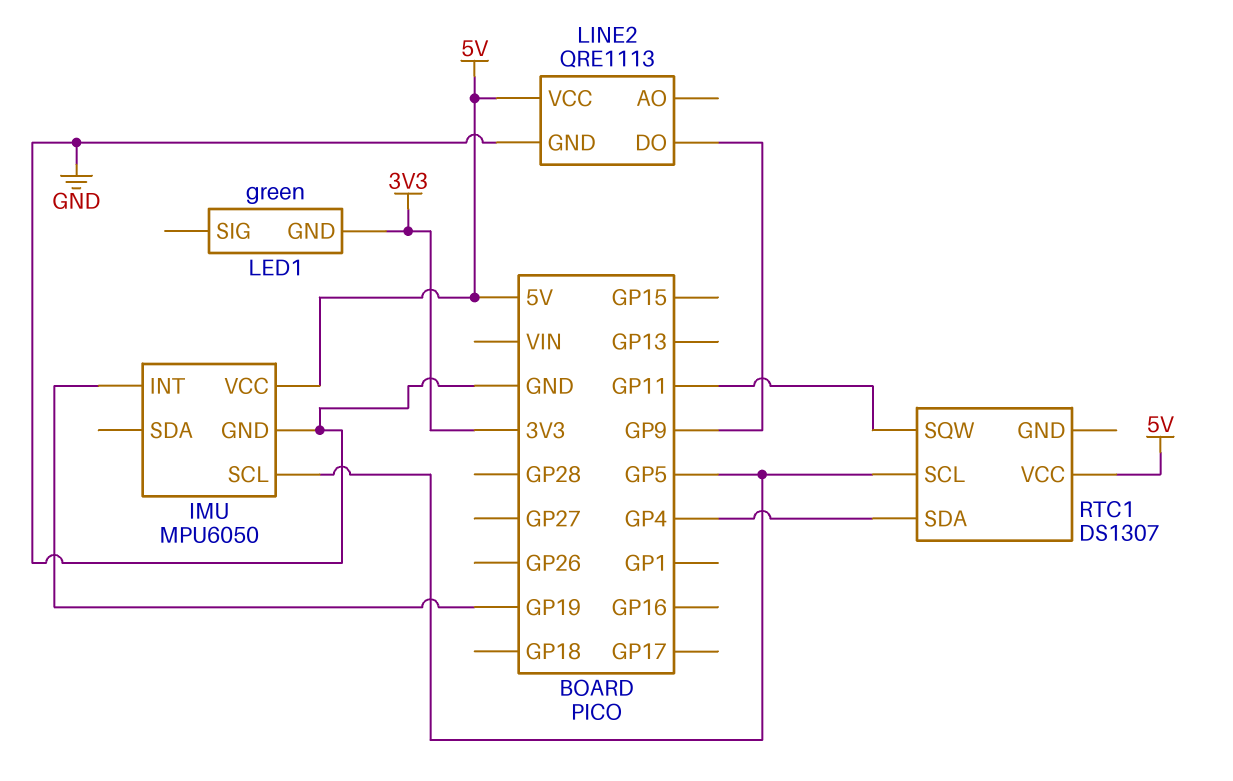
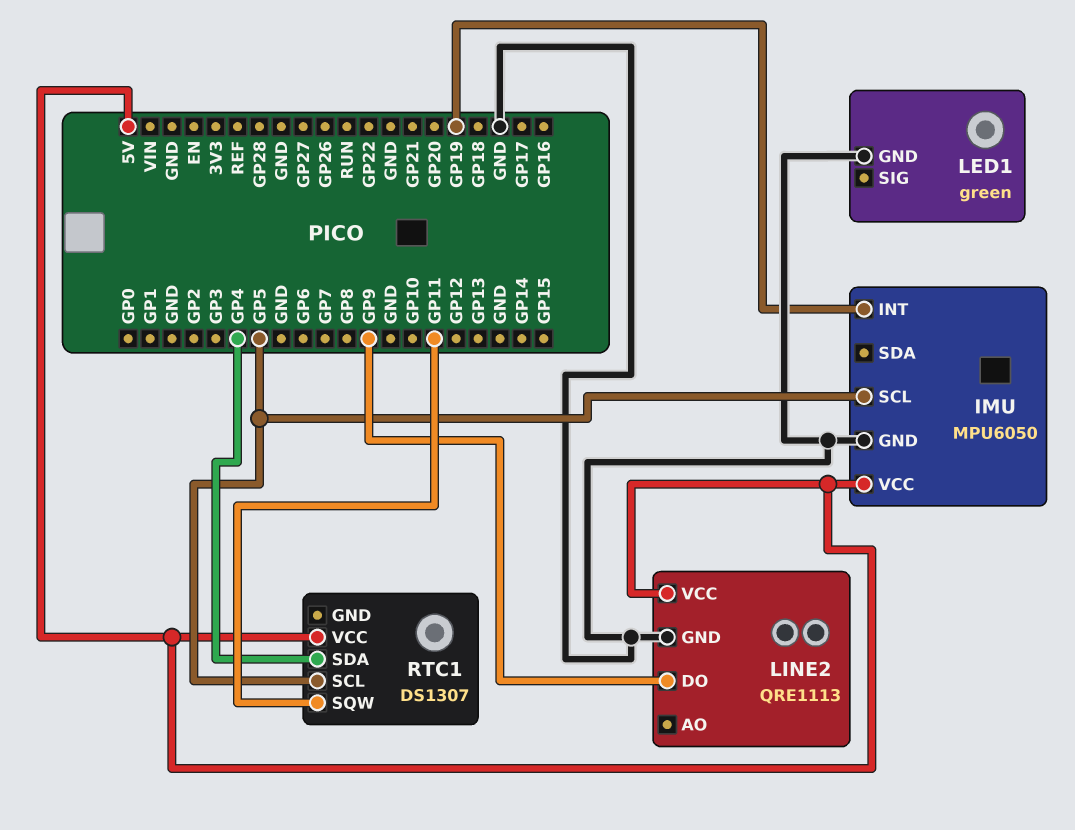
LED1 pin GND: 3V3 -> GND

